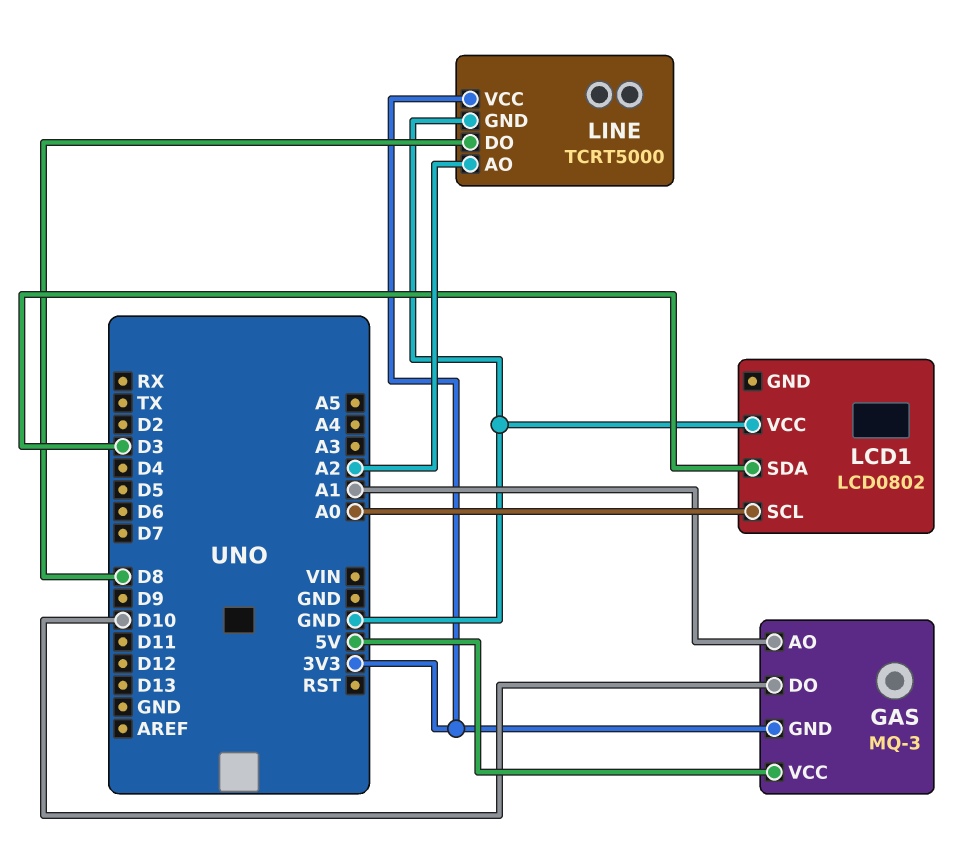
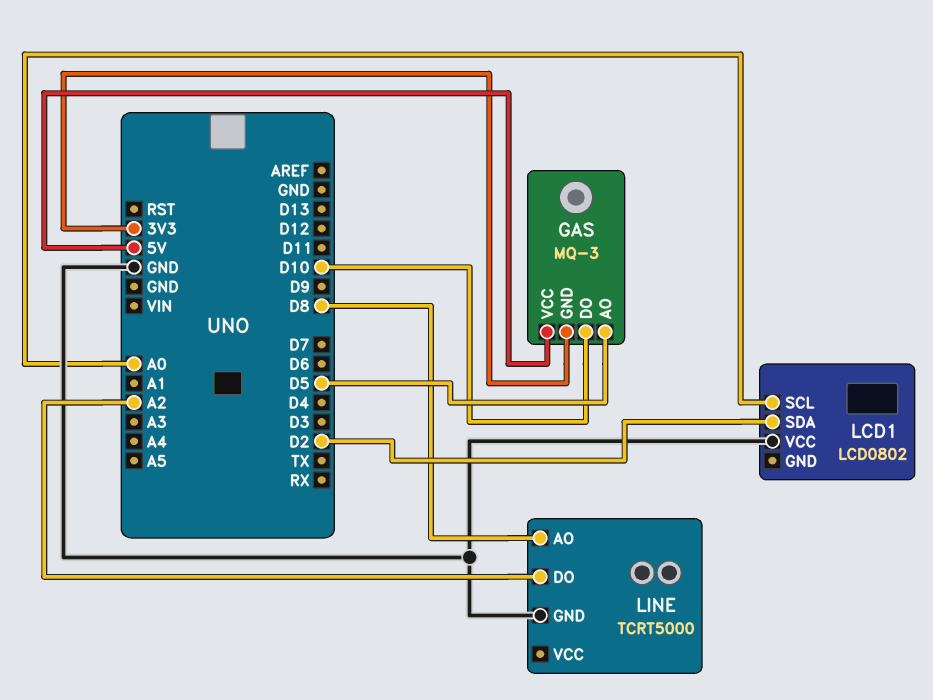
GAS pin AO: A1 -> D5
LCD1 pin SDA: D3 -> D2
LINE pin AO: A2 -> D8
LINE pin DO: D8 -> A2
LINE pin VCC: 3V3 -> none

